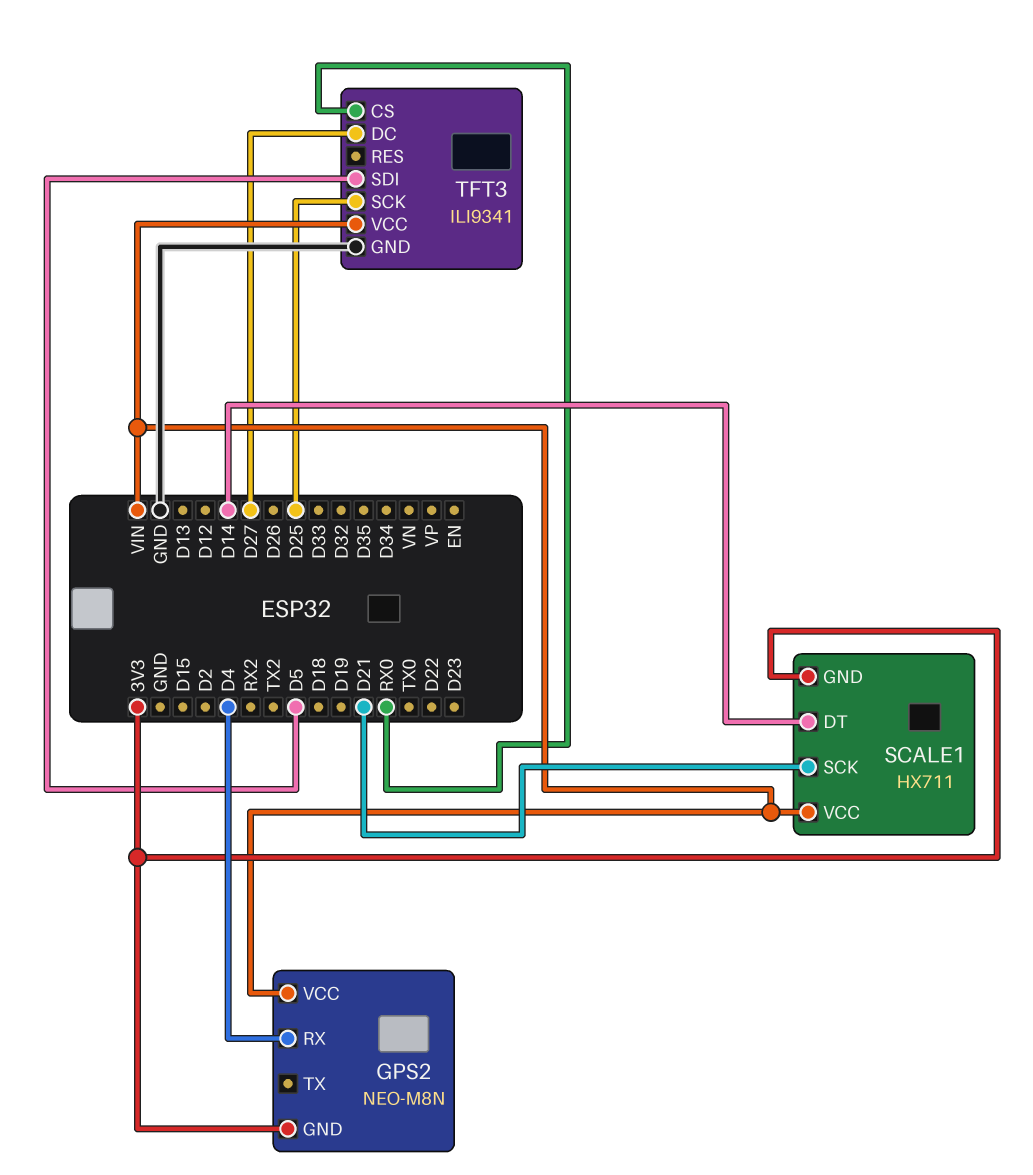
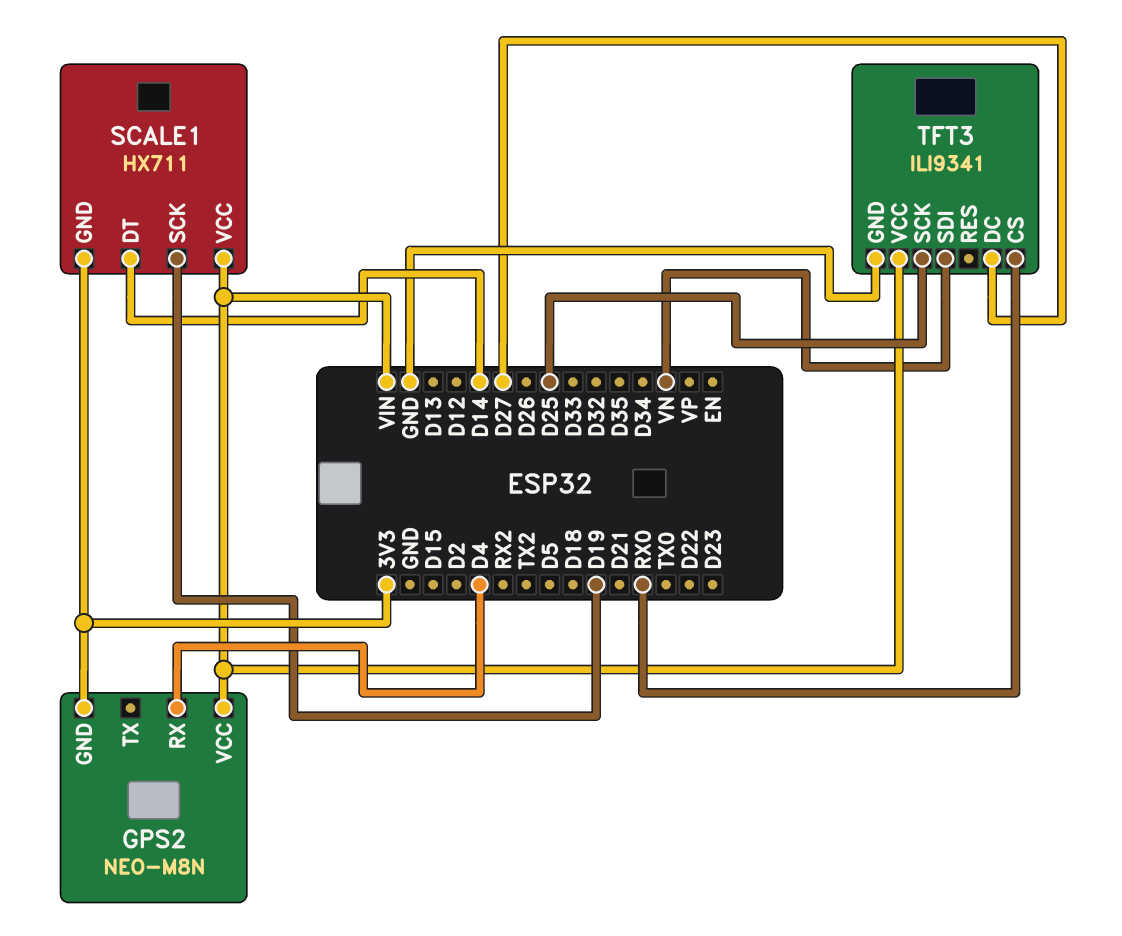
SCALE1 pin SCK: D21 -> D19
TFT3 pin SDI: D5 -> VN

